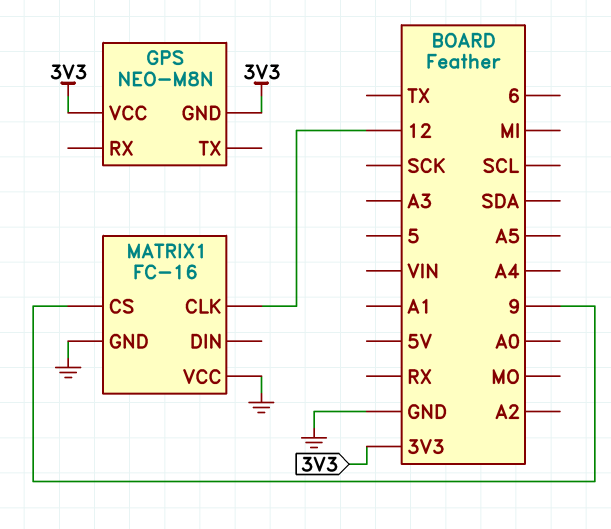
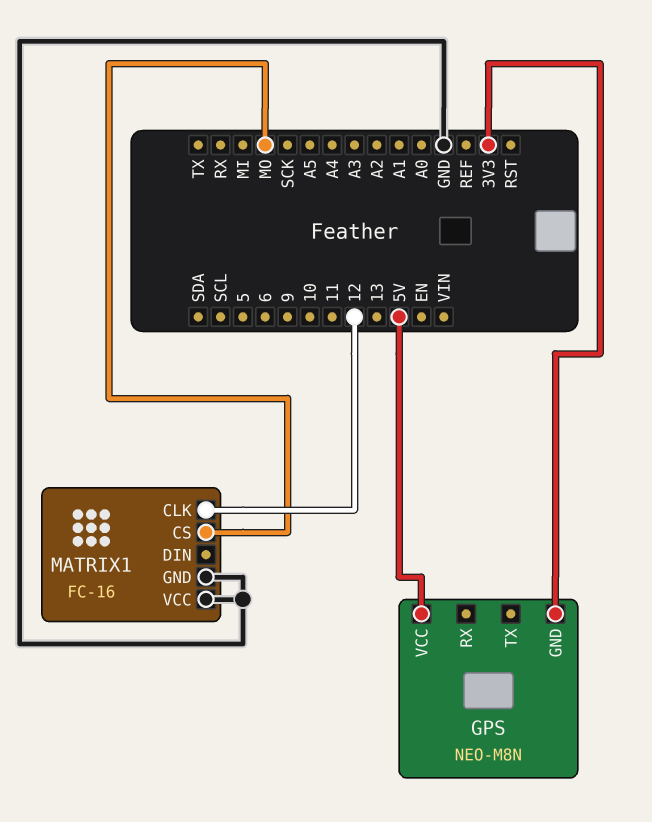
GPS pin VCC: 3V3 -> 5V
MATRIX1 pin CS: 9 -> MO

